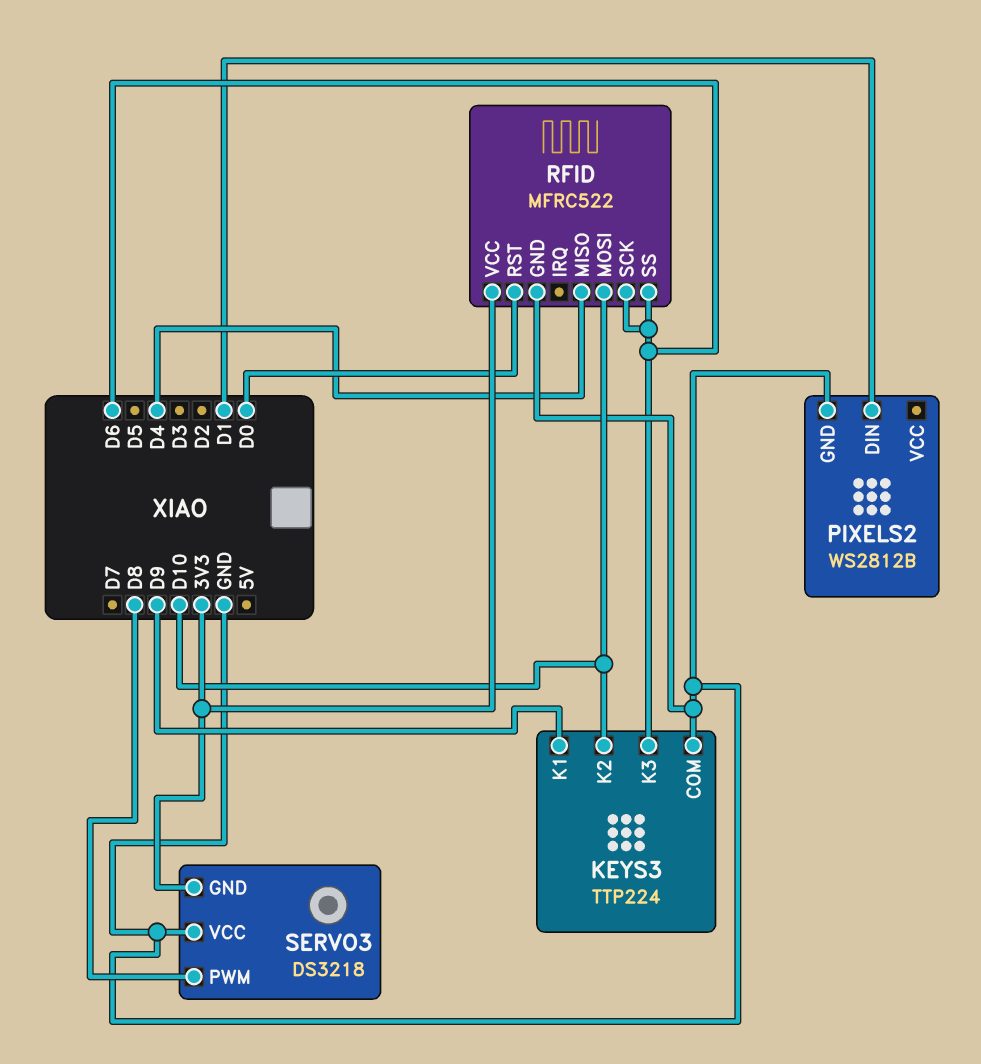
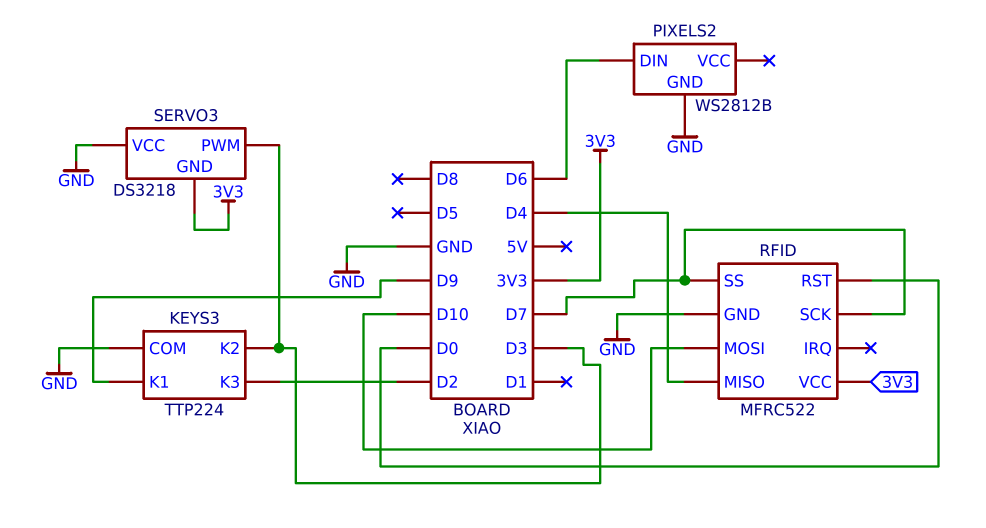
KEYS3 pin K2: D10 -> D3
KEYS3 pin K3: D6 -> D2
PIXELS2 pin DIN: D1 -> D6
RFID pin SCK: D6 -> D7
RFID pin SS: D6 -> D7
SERVO3 pin PWM: D8 -> D3

